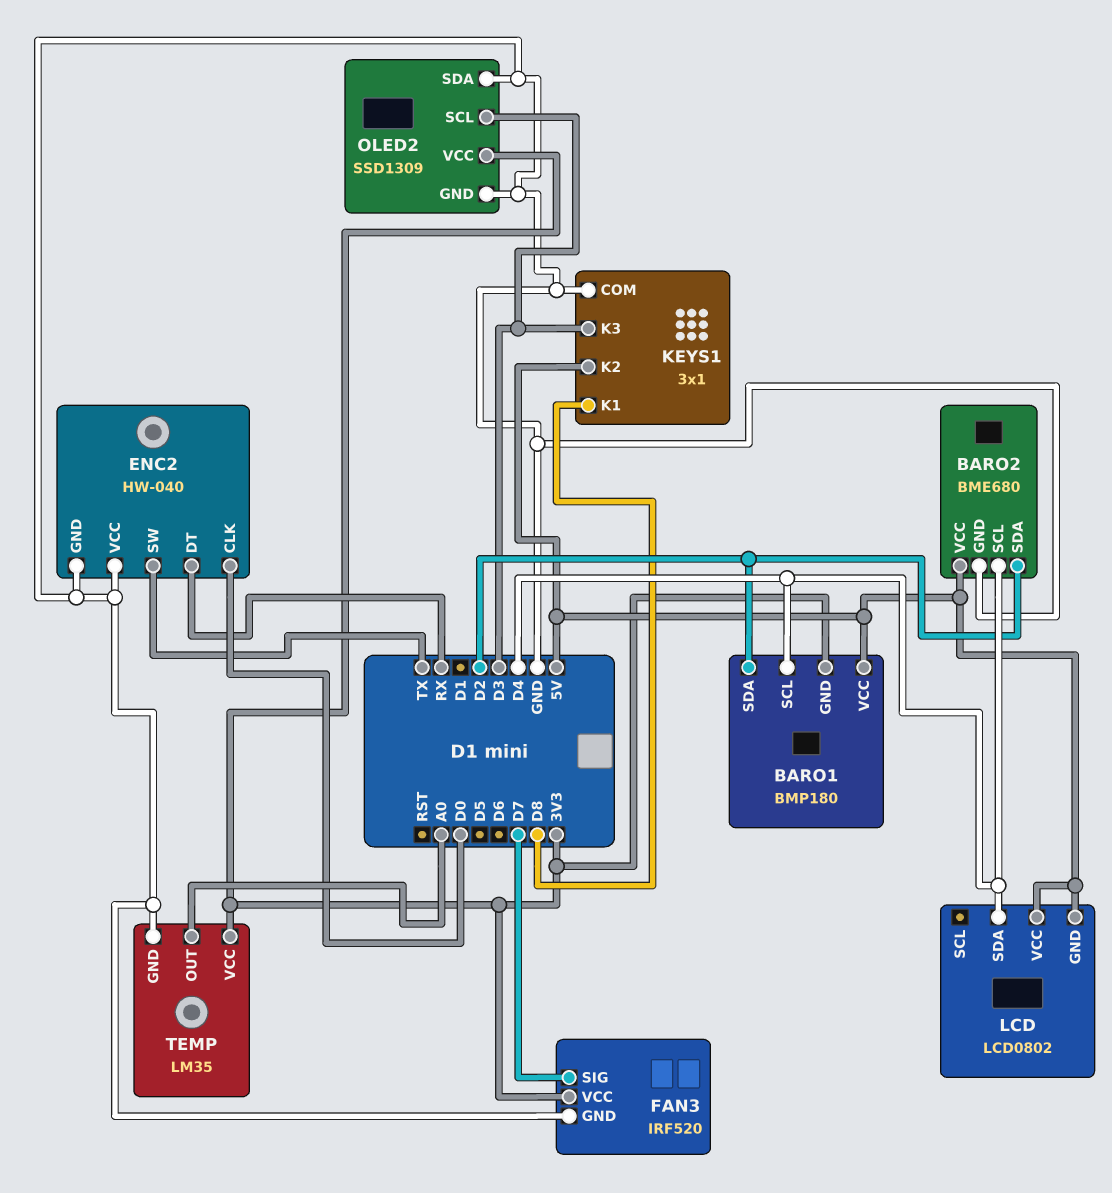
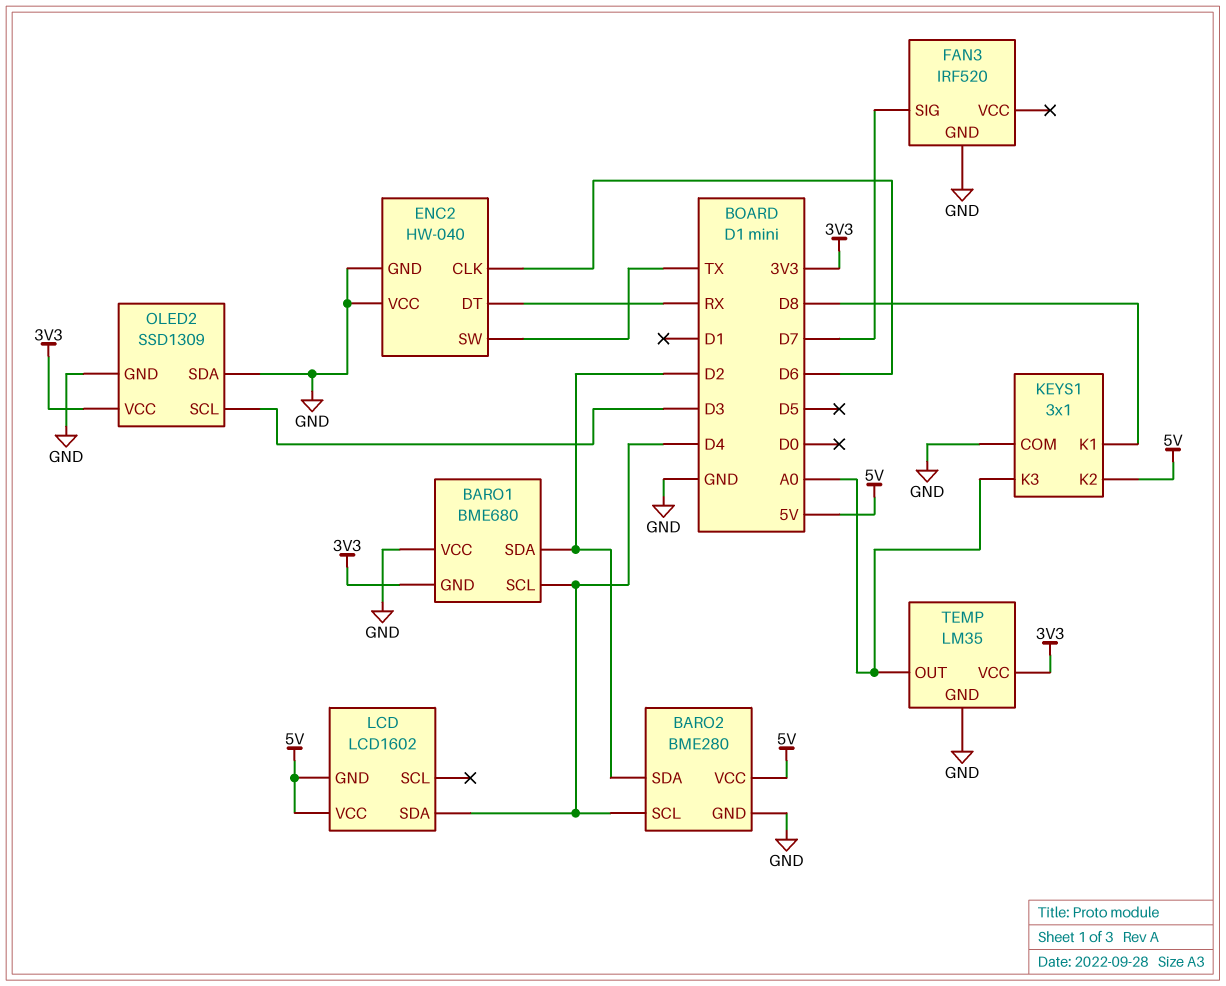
BARO1: BMP180 -> BME680
BARO1 pin VCC: 5V -> GND
BARO2: BME680 -> BME280
ENC2 pin CLK: D0 -> D6
FAN3 pin VCC: 3V3 -> none
KEYS1 pin K3: D3 -> A0
LCD: LCD0802 -> LCD1602

